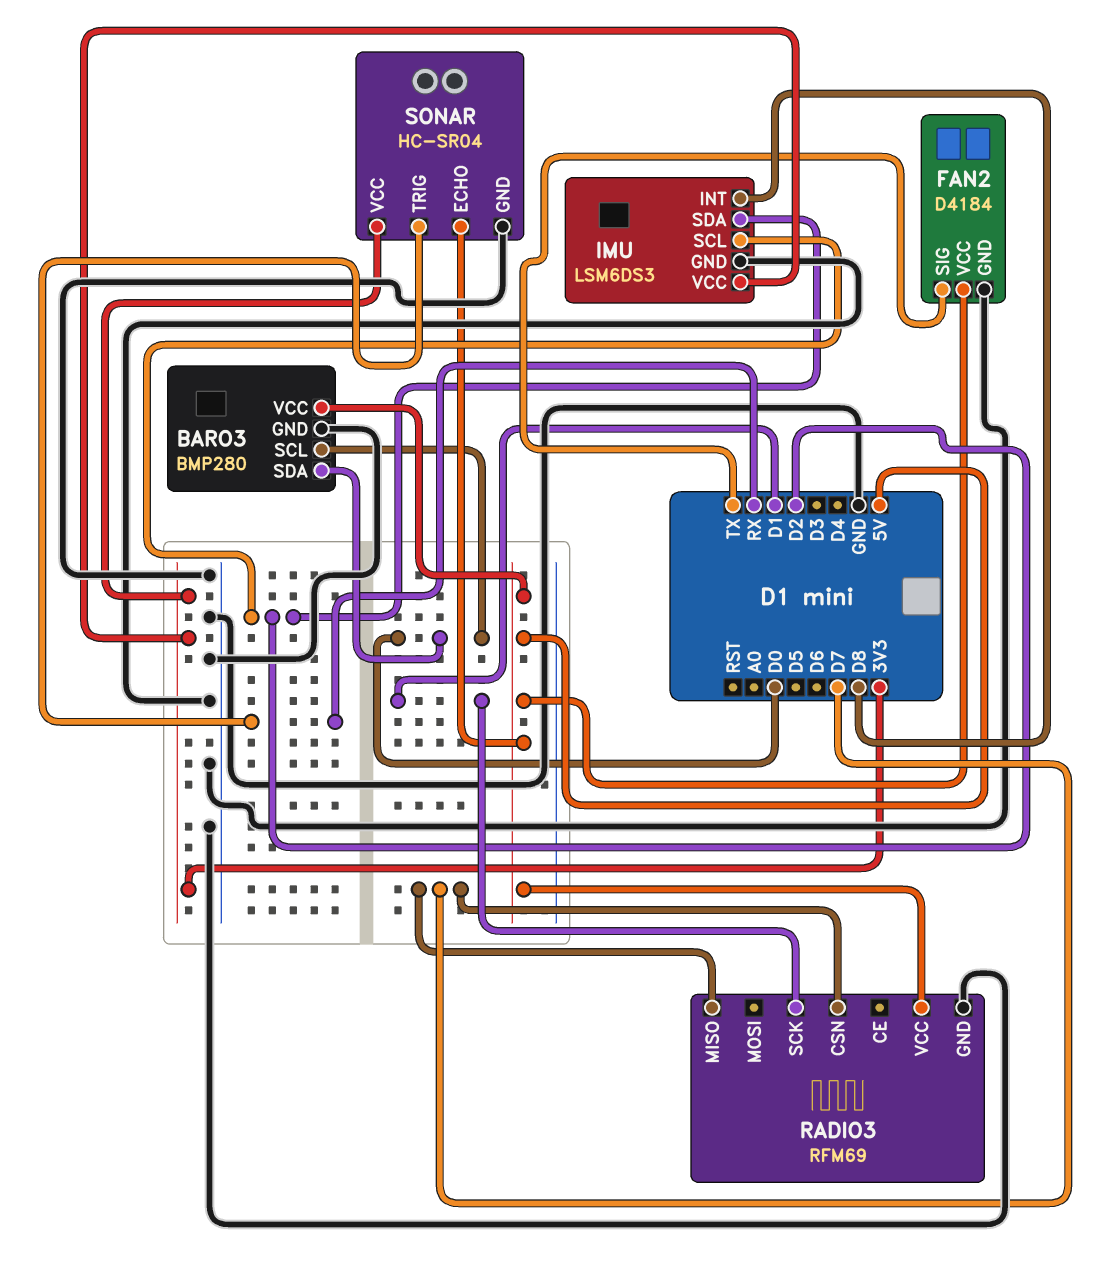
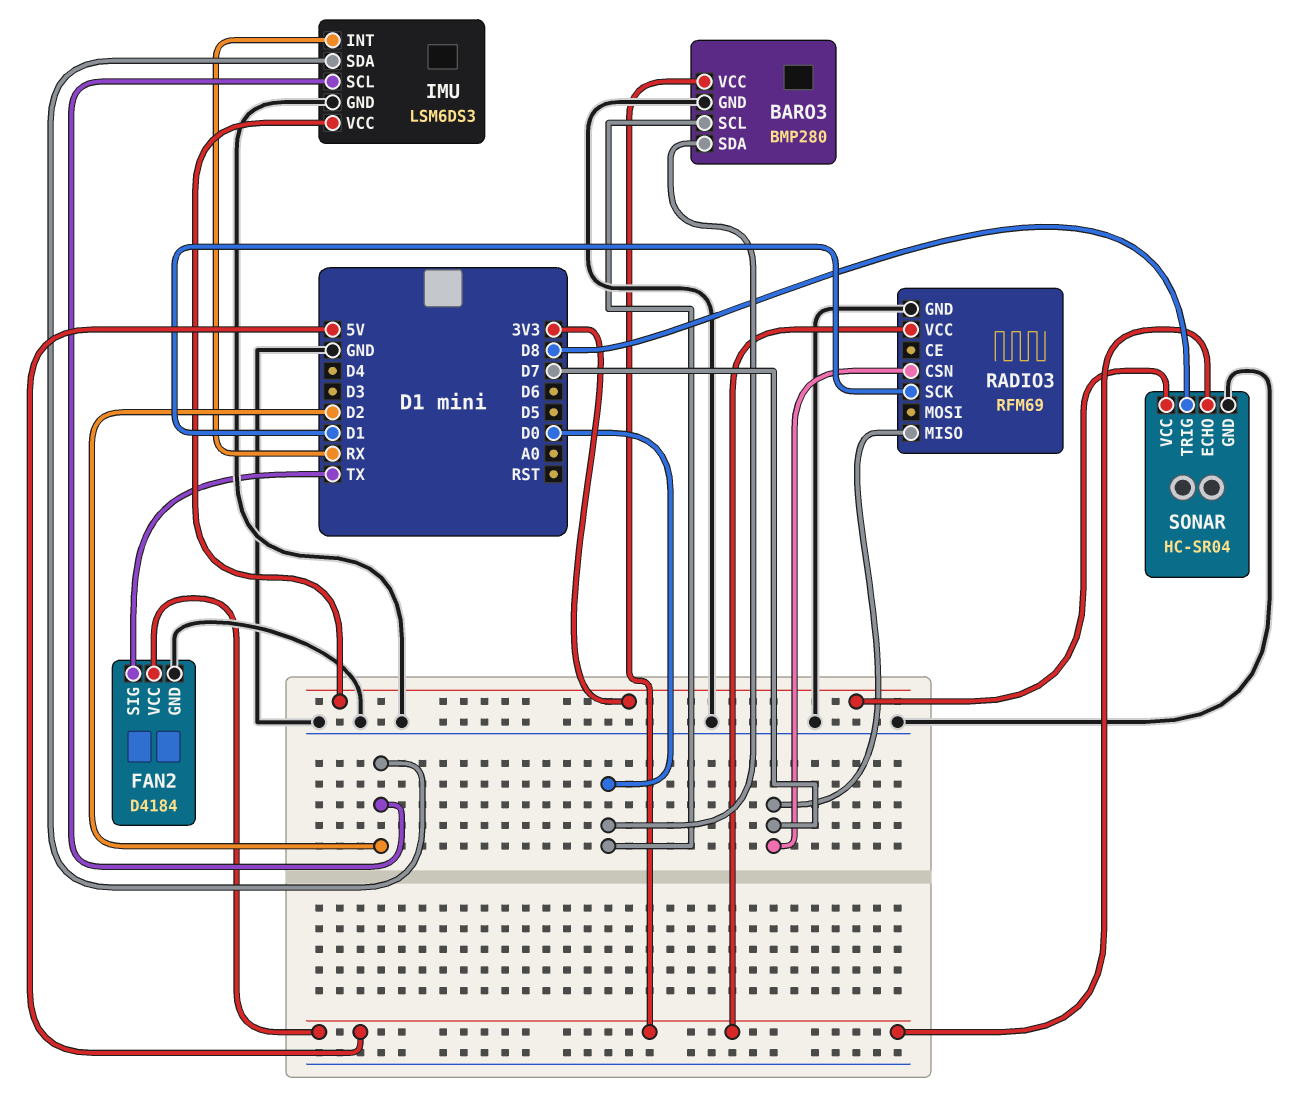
IMU pin INT: D8 -> RX
SONAR pin TRIG: RX -> D8

